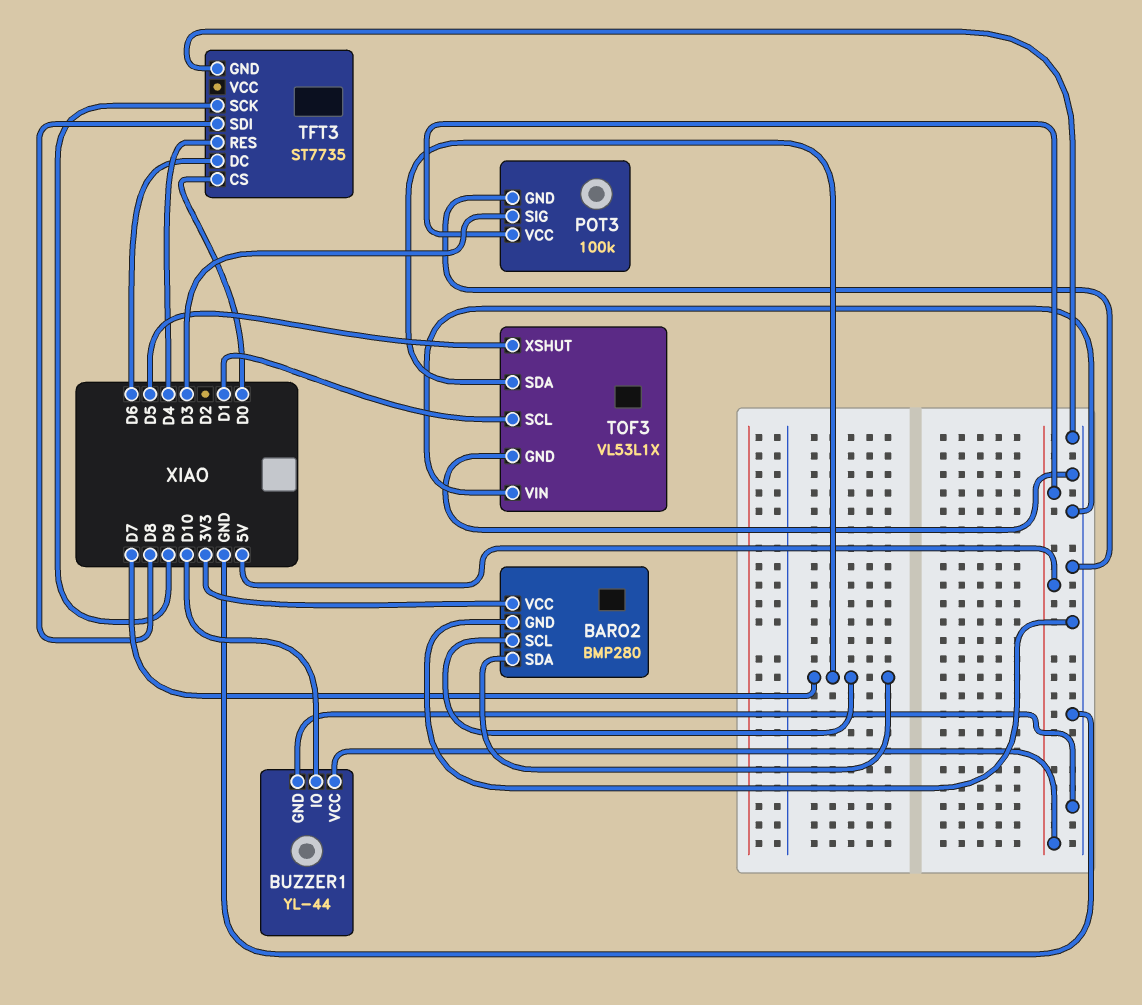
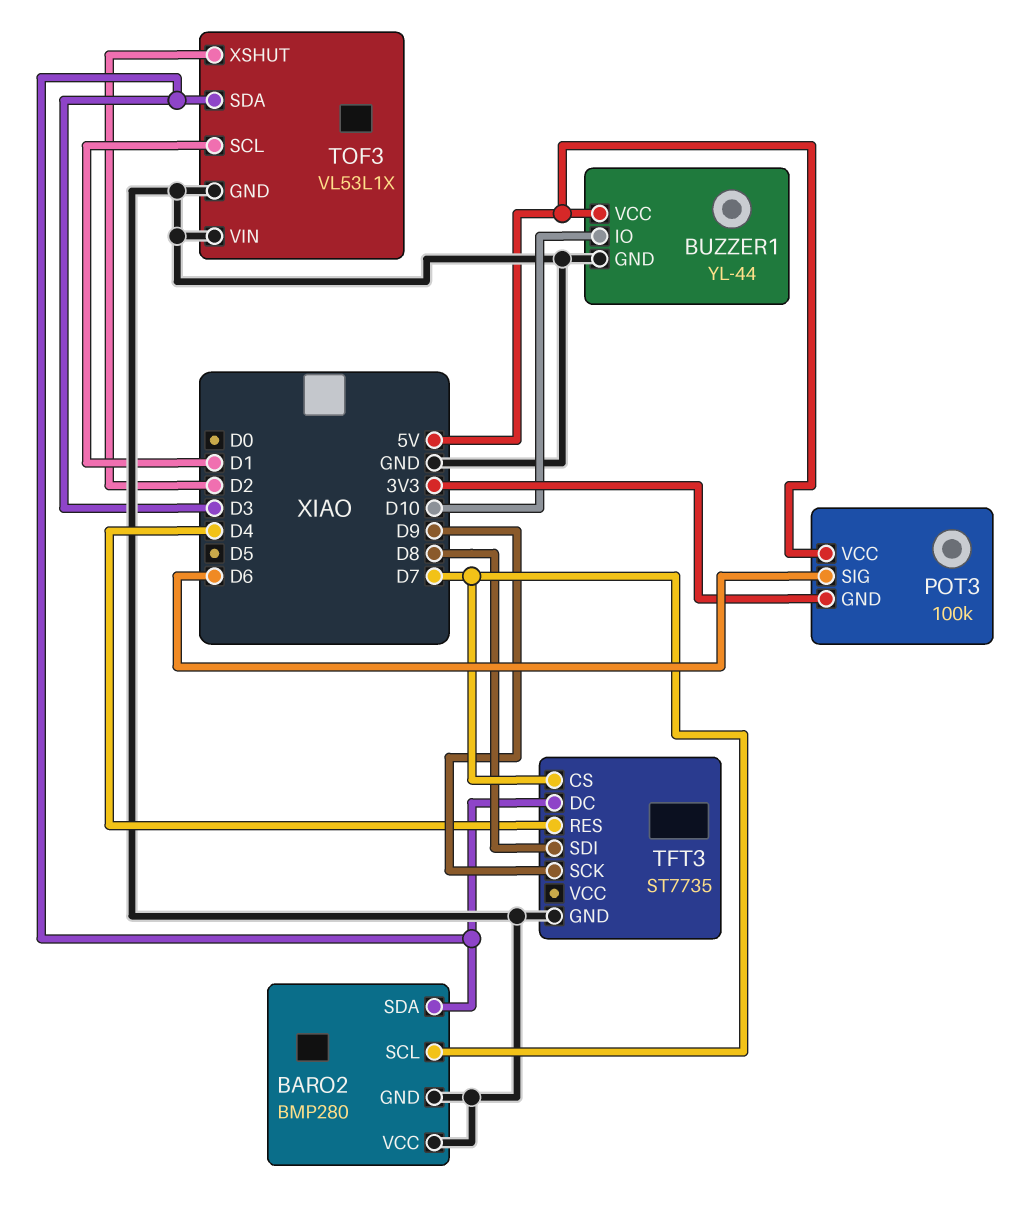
BARO2 pin SDA: D7 -> D3
BARO2 pin VCC: 3V3 -> GND
POT3 pin GND: GND -> 3V3
POT3 pin SIG: D3 -> D6
TFT3 pin CS: D0 -> D7
TFT3 pin DC: D6 -> D3
TOF3 pin SDA: D7 -> D3
TOF3 pin XSHUT: D5 -> D2

